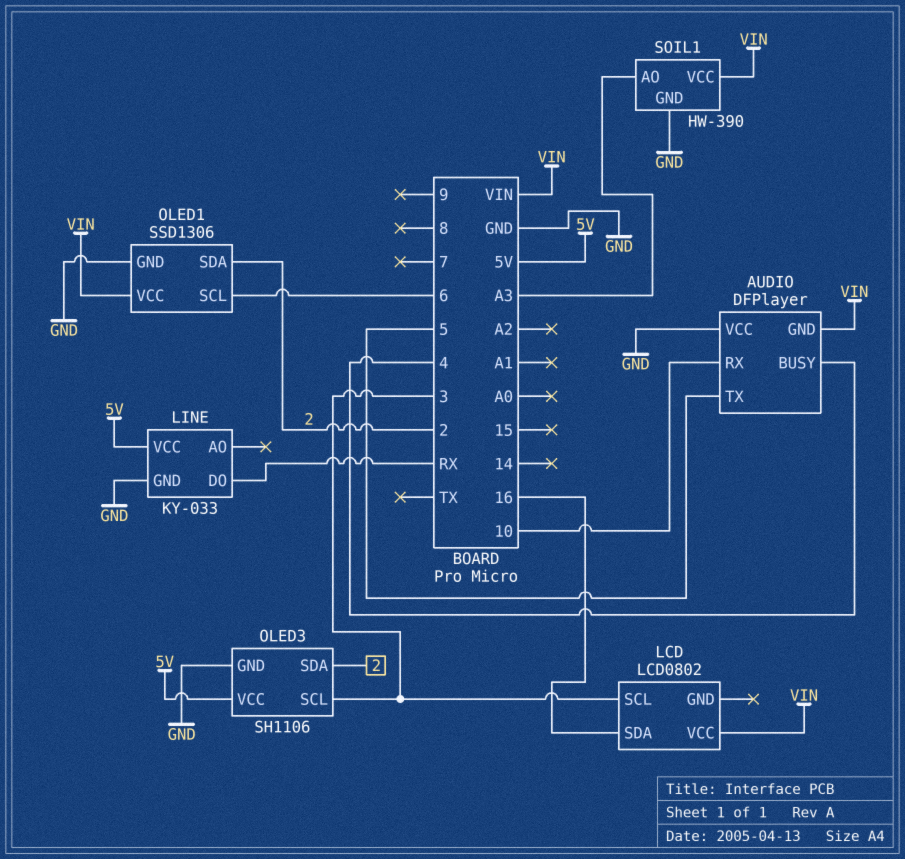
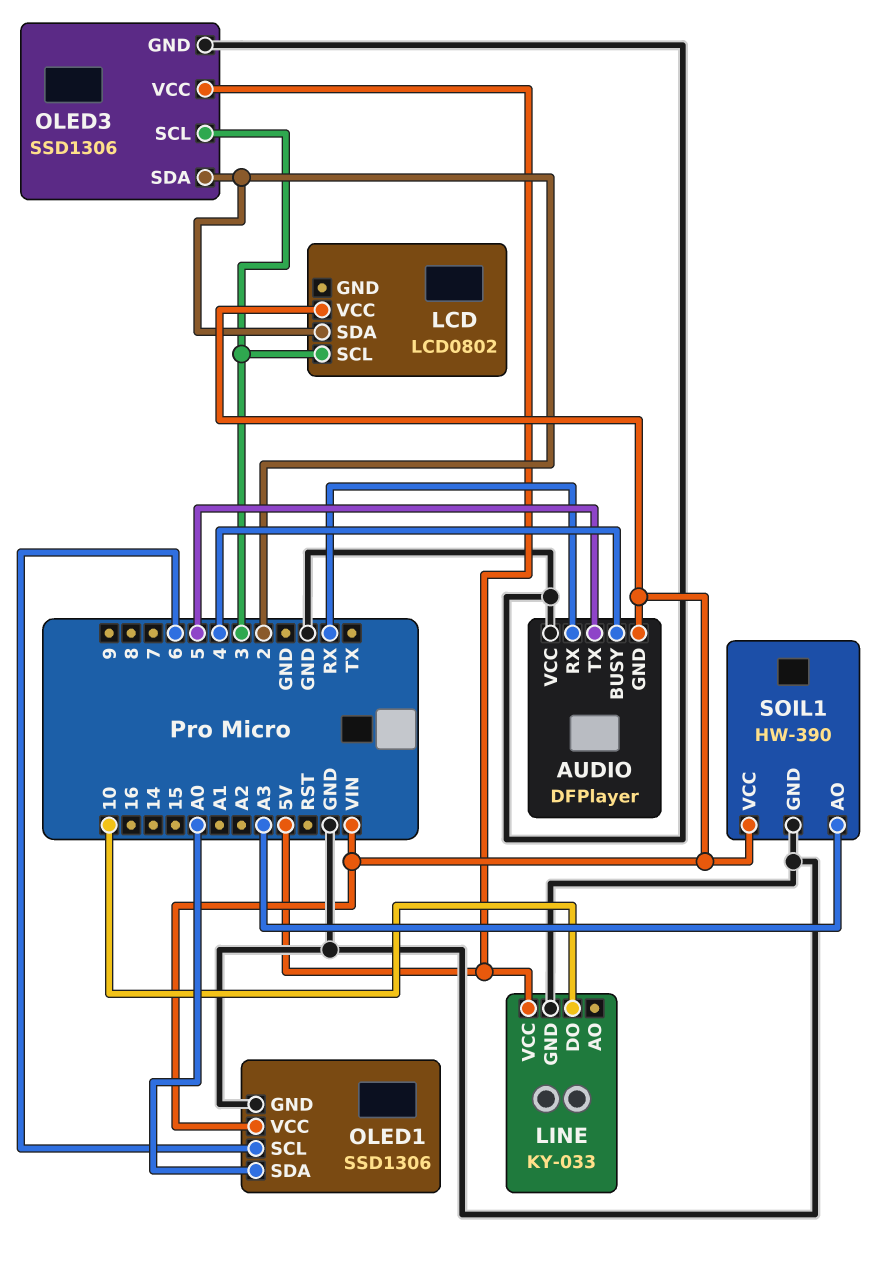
AUDIO pin RX: 10 -> RX
LCD pin SDA: 16 -> 2
LINE pin DO: RX -> 10
OLED1 pin SDA: 2 -> A0
OLED3: SH1106 -> SSD1306

